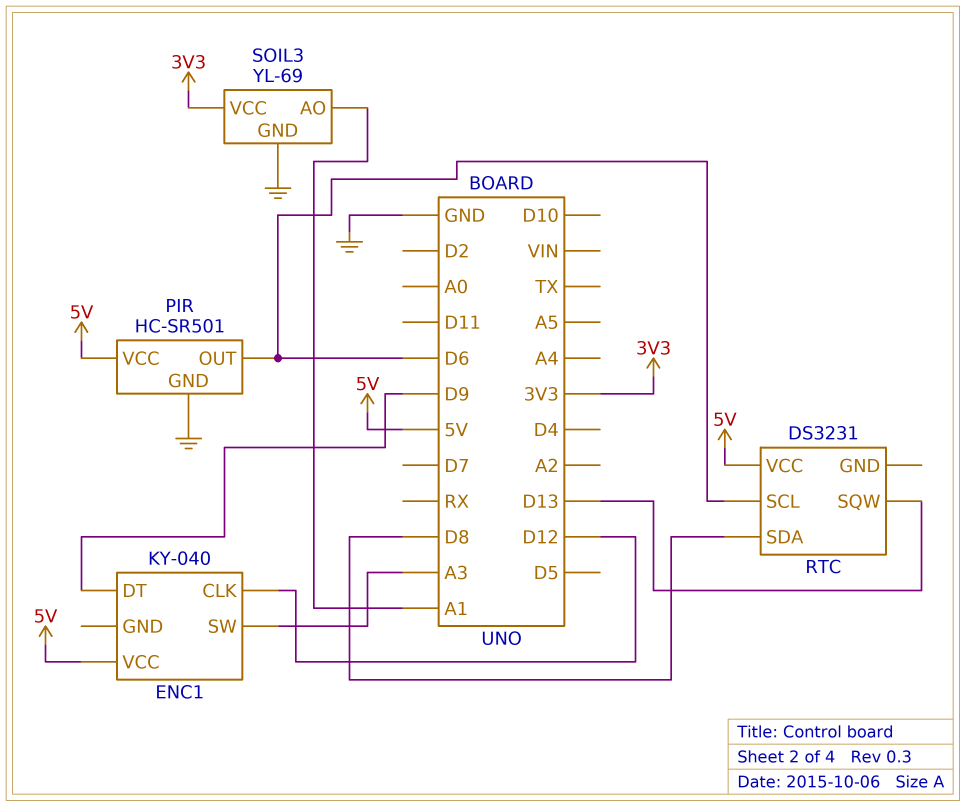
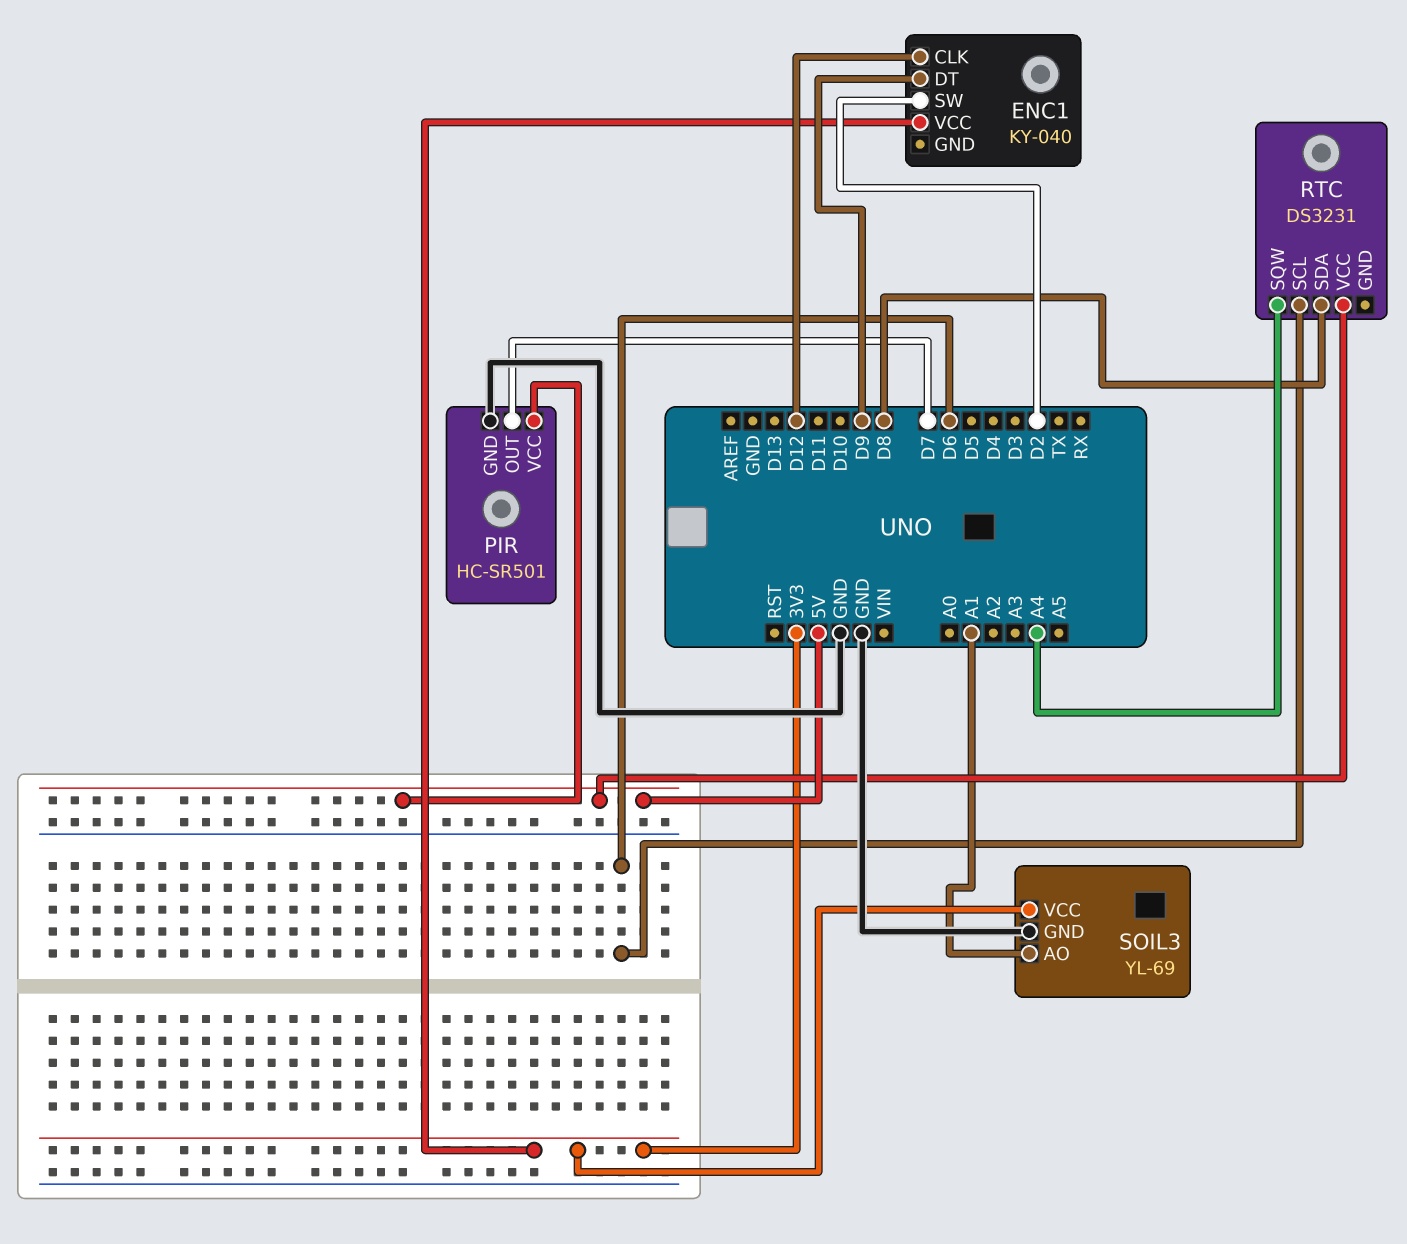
ENC1 pin SW: A3 -> D2
ENC1 pin VCC: 5V -> 3V3
PIR pin OUT: D6 -> D7
RTC pin SQW: D13 -> A4

